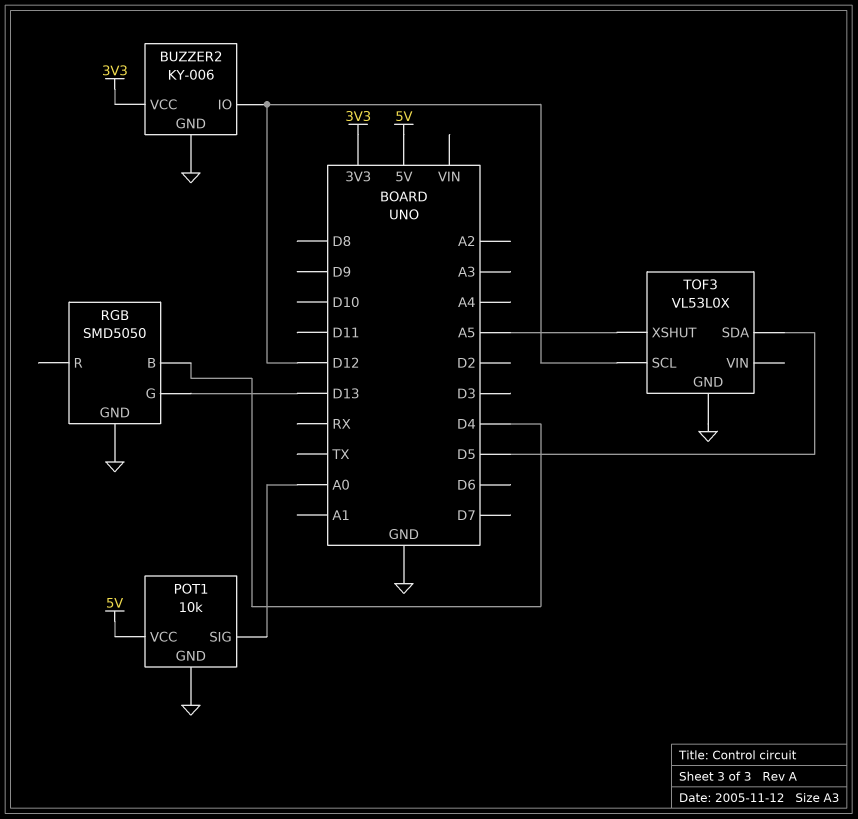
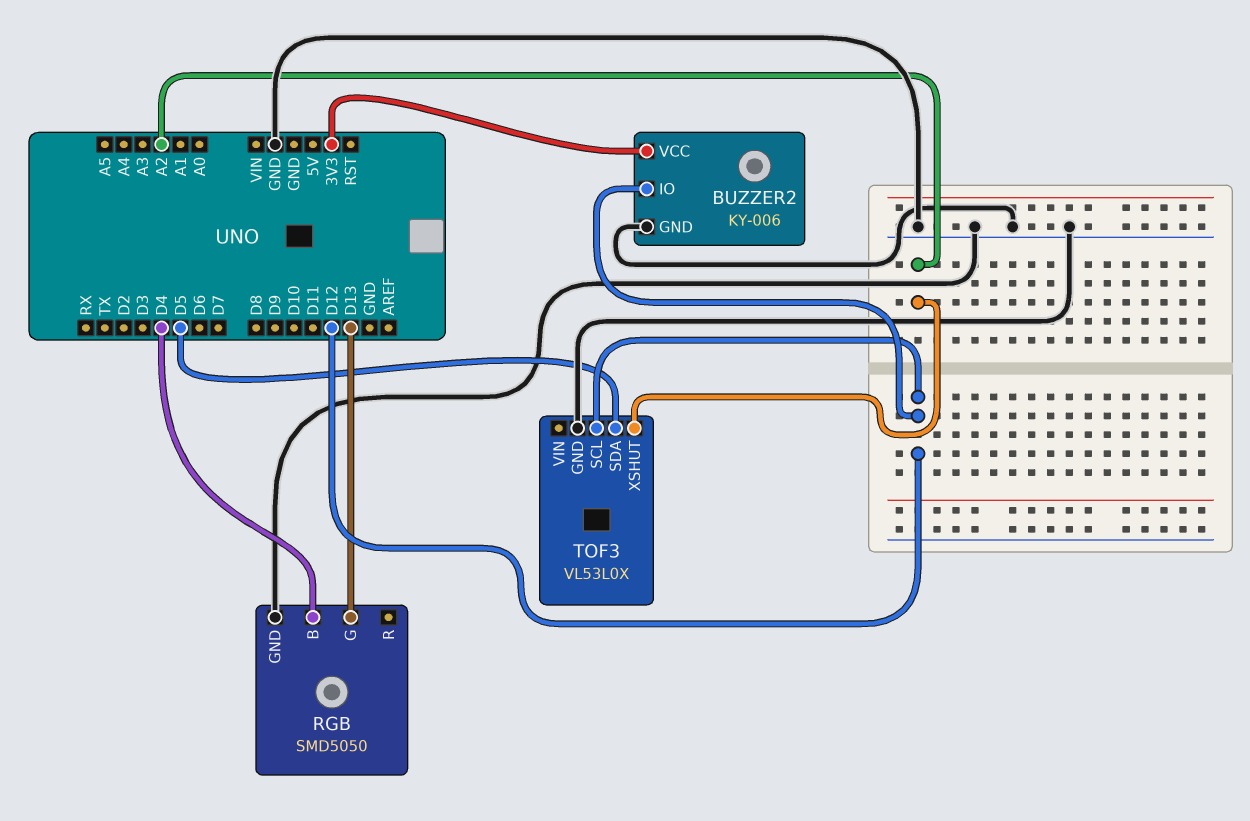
POT1: 10k -> none
POT1 pin GND: GND -> none
POT1 pin SIG: A0 -> none
POT1 pin VCC: 5V -> none
TOF3 pin XSHUT: A5 -> A2

